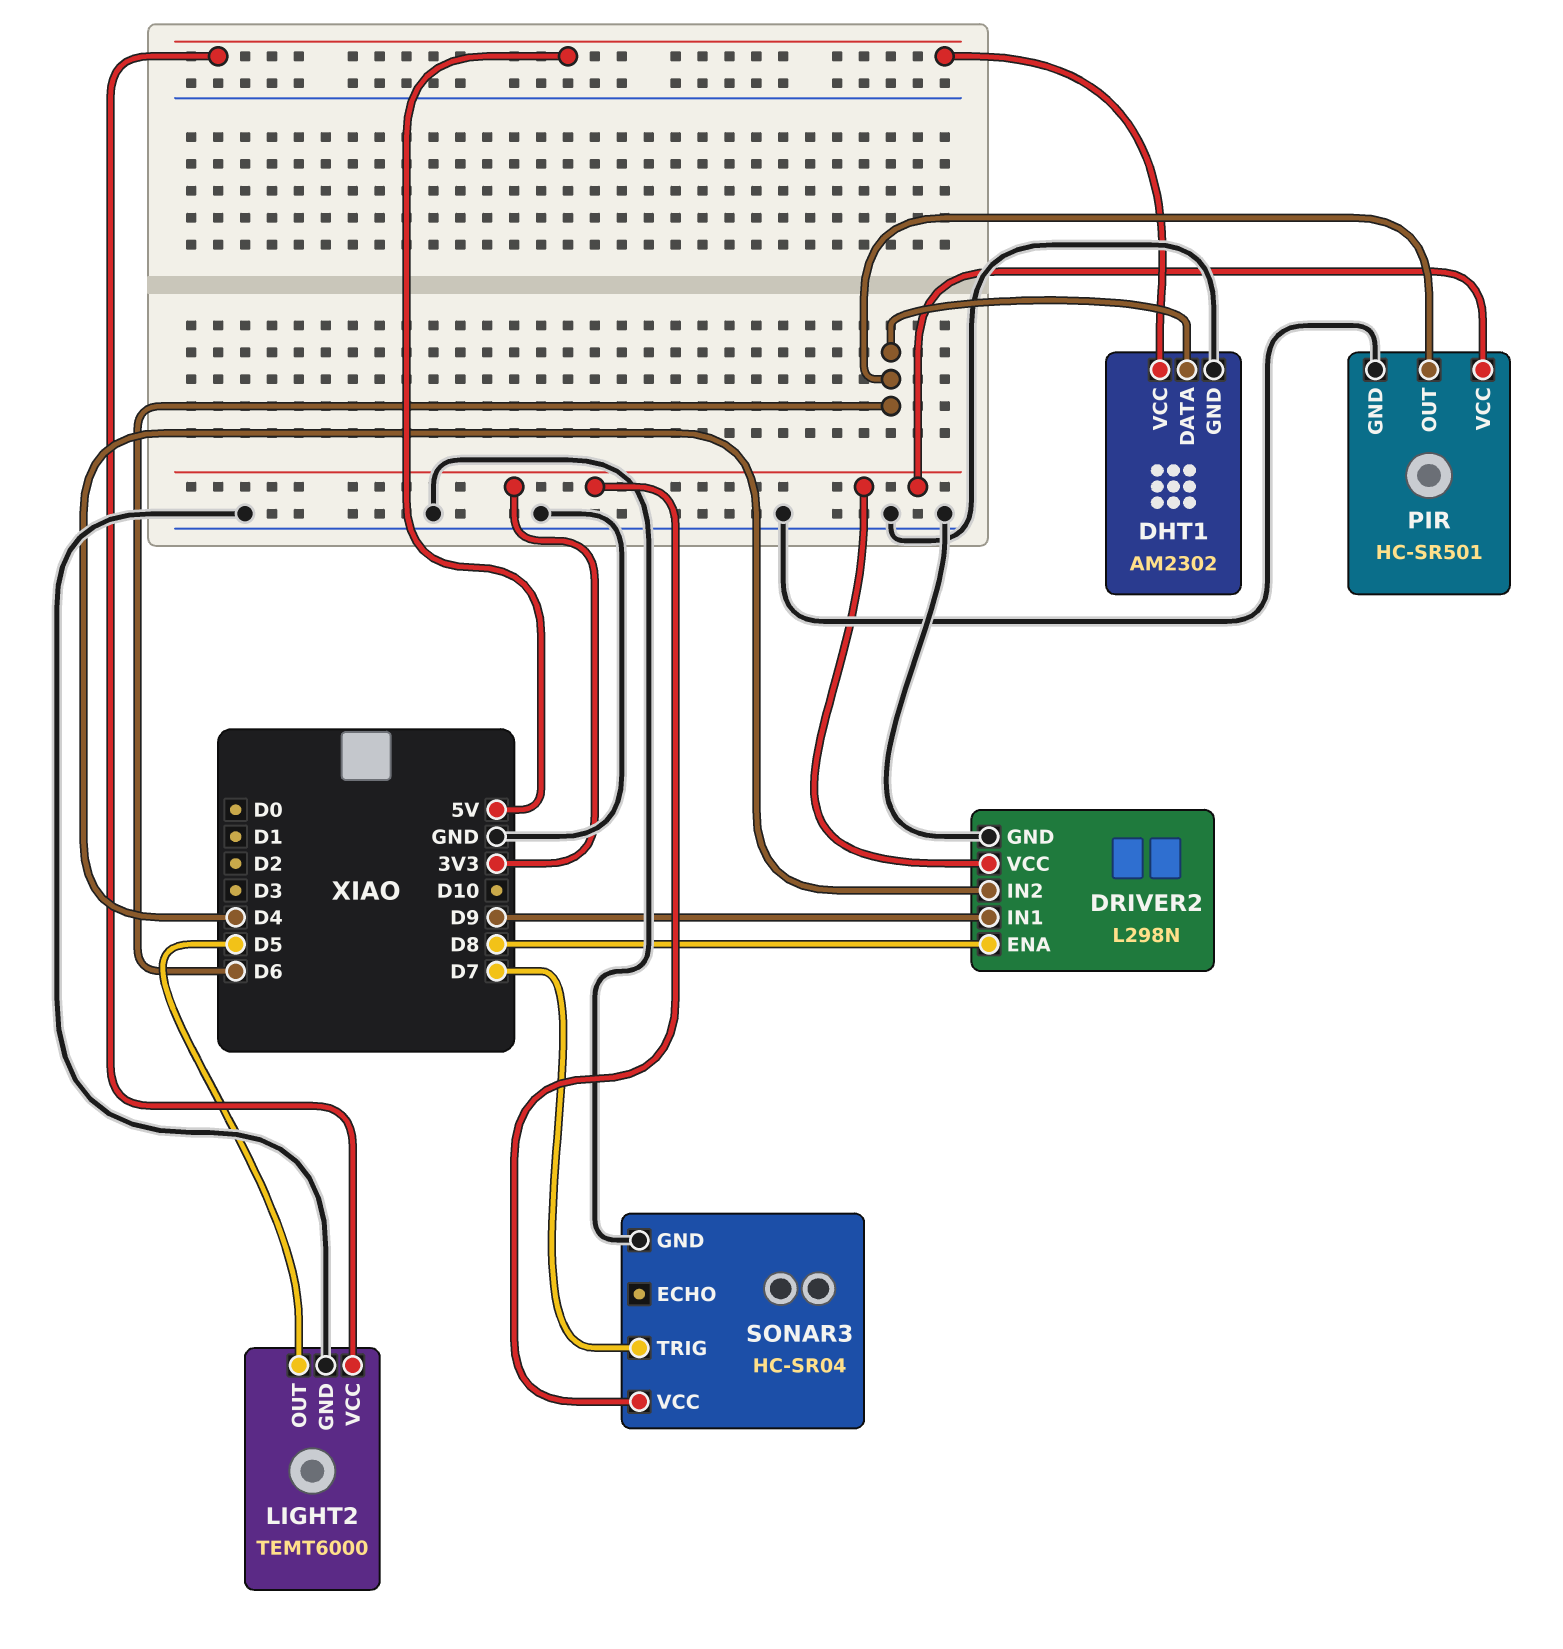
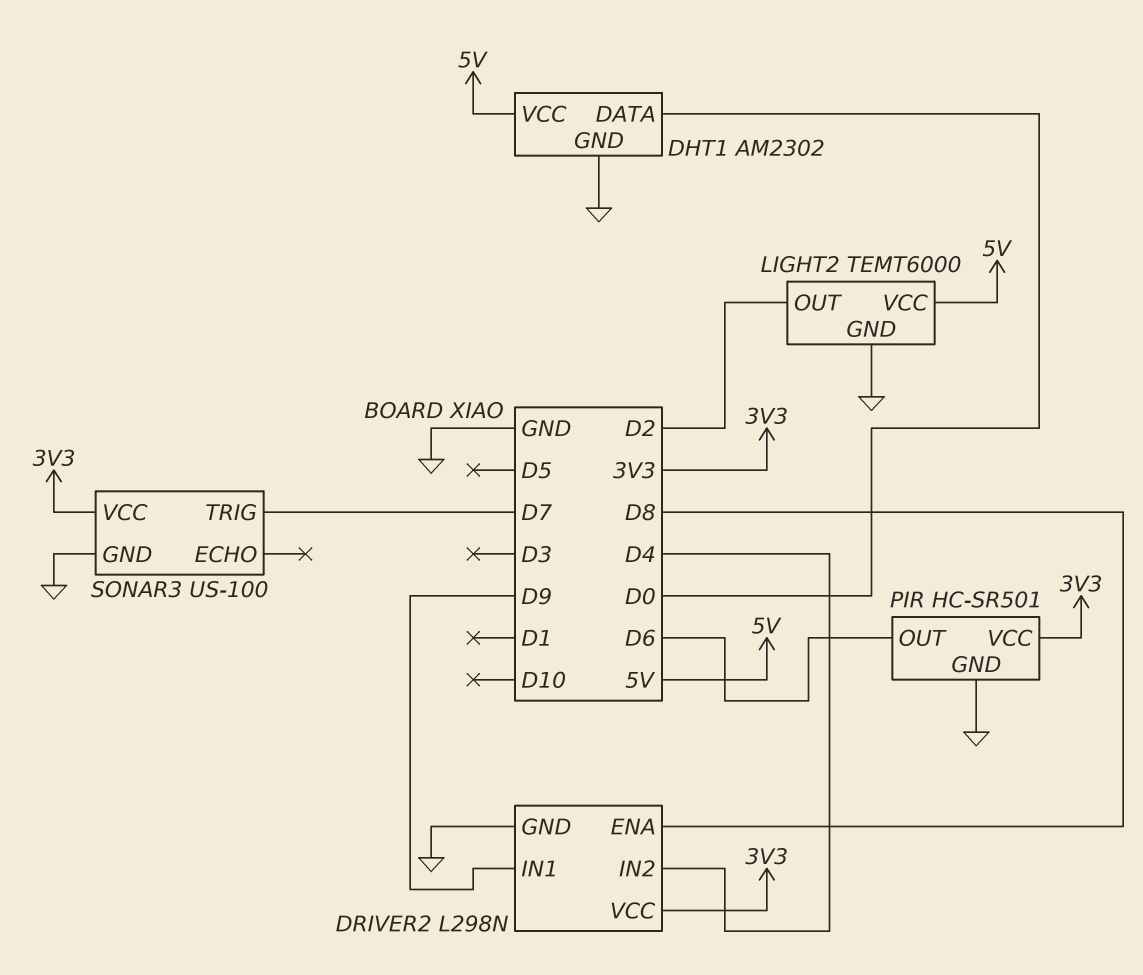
DHT1 pin DATA: D6 -> D0
LIGHT2 pin OUT: D5 -> D2
SONAR3: HC-SR04 -> US-100

